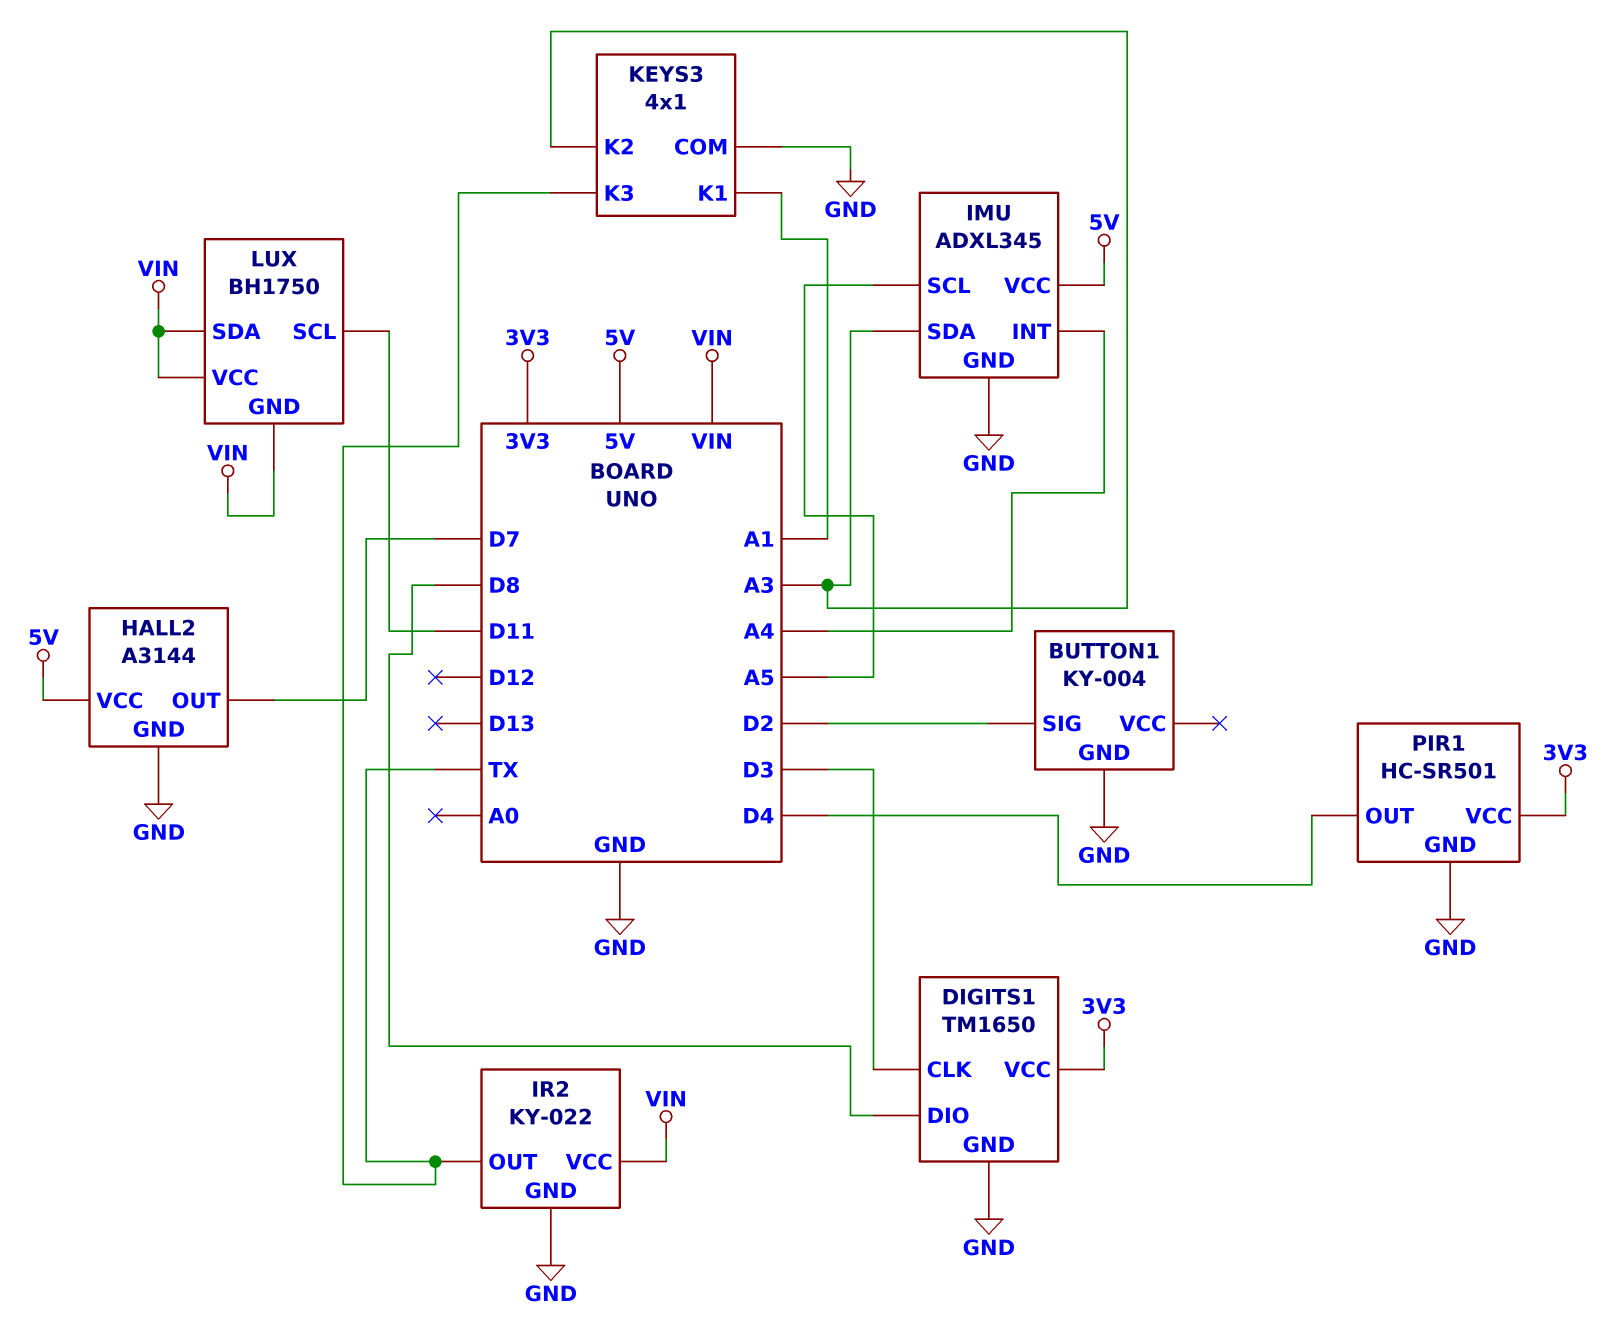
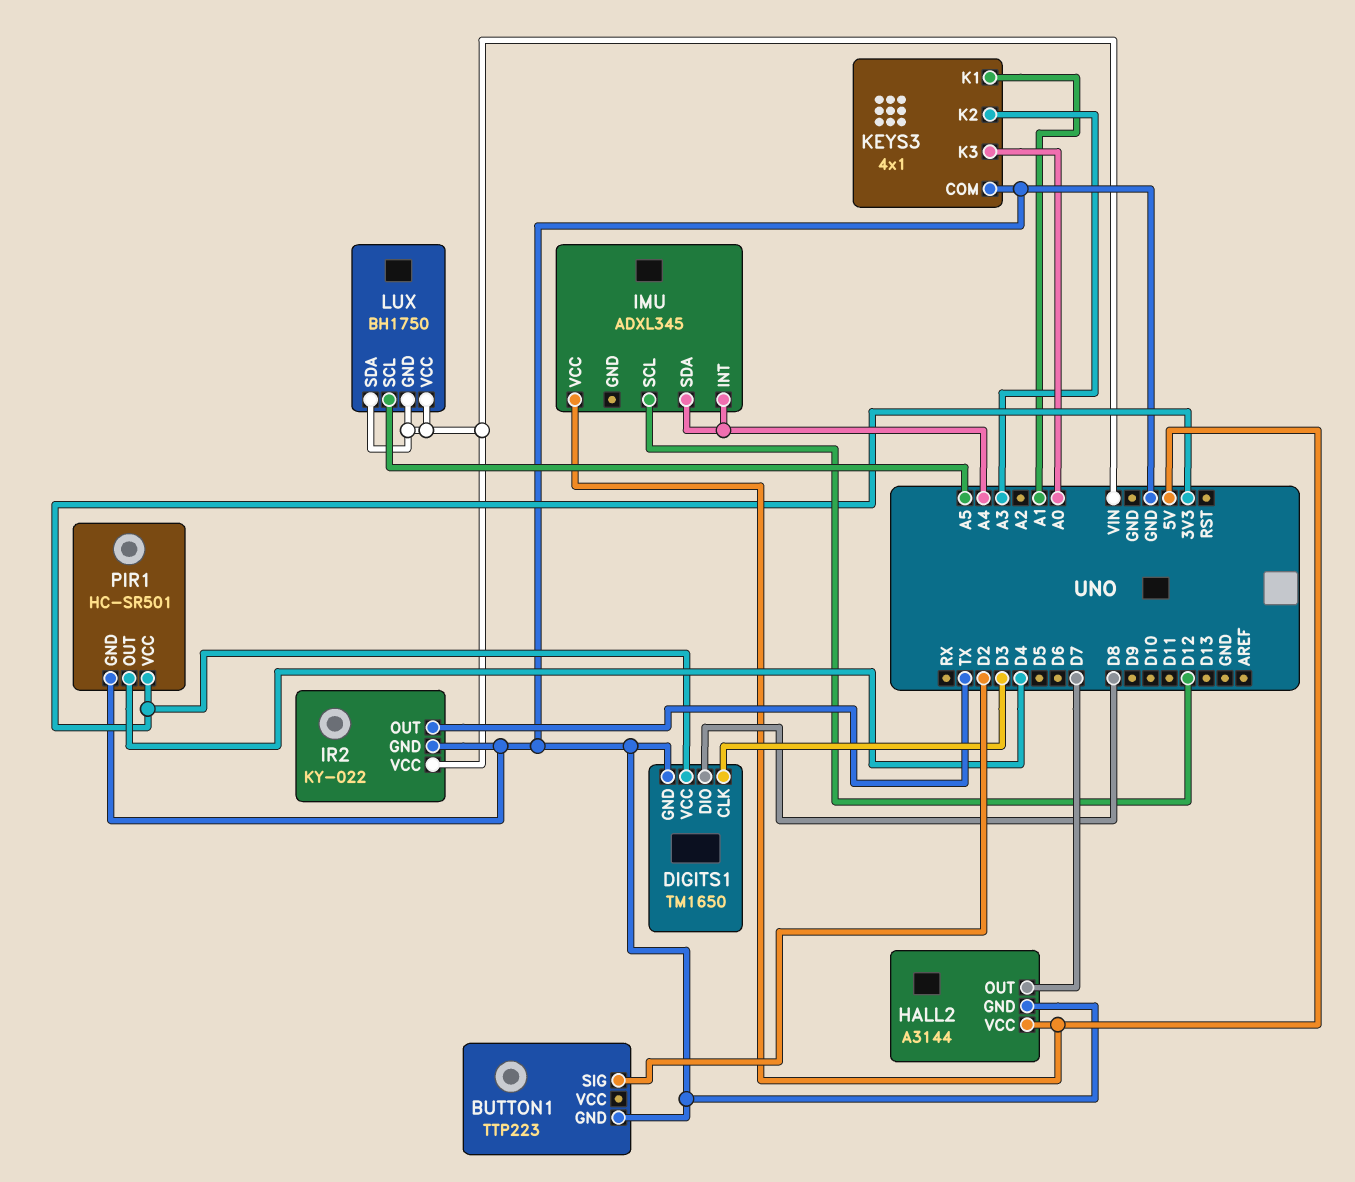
BUTTON1: KY-004 -> TTP223
IMU pin GND: GND -> none
IMU pin SCL: A5 -> D12
IMU pin SDA: A3 -> A4
KEYS3 pin K3: TX -> A0
LUX pin SCL: D11 -> A5

